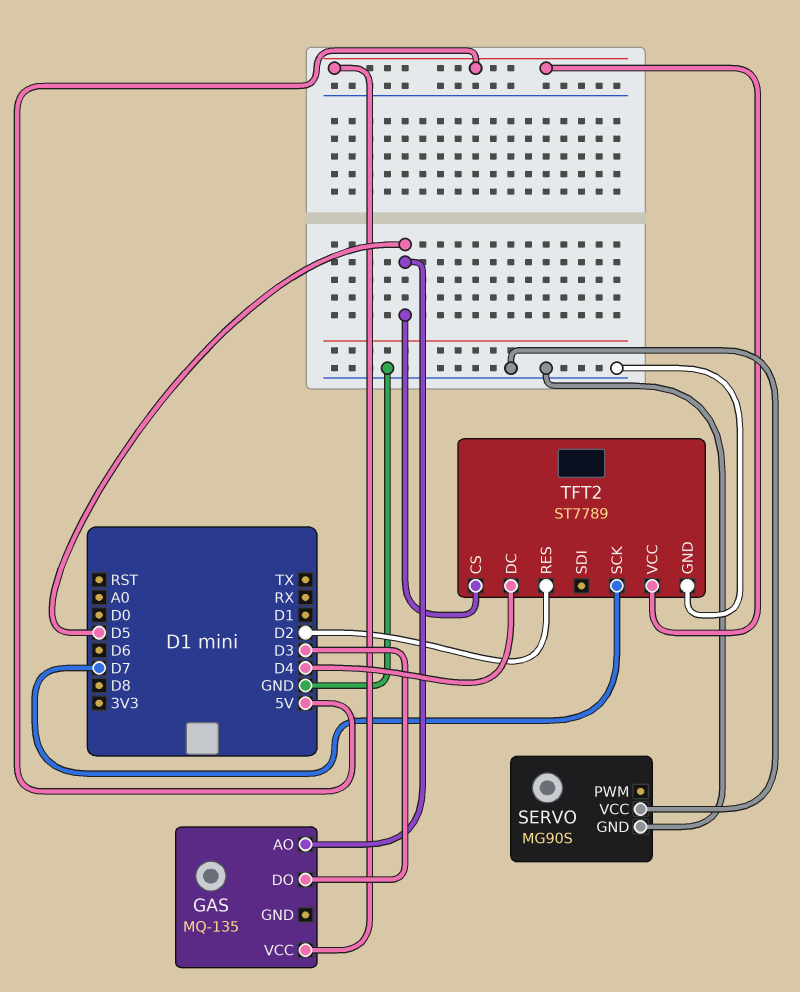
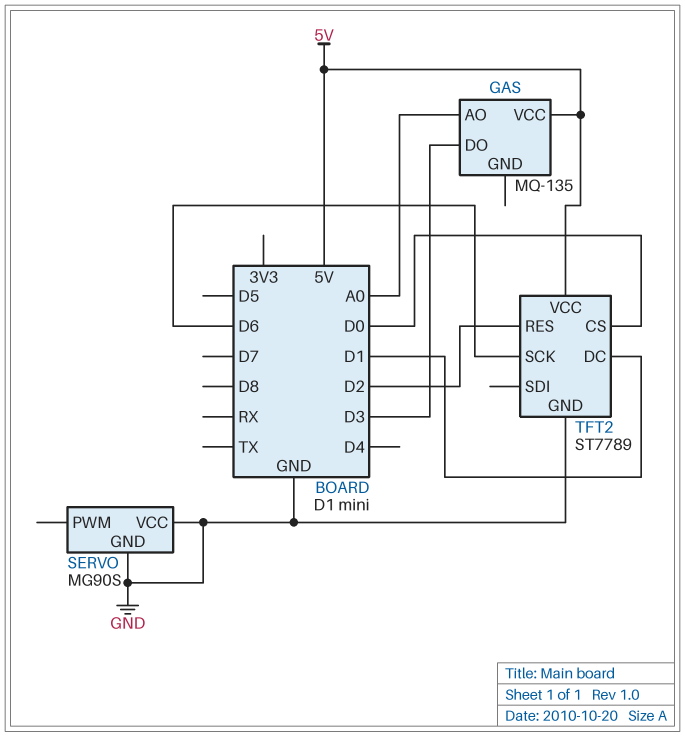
GAS pin AO: D5 -> A0
TFT2 pin CS: D5 -> D0
TFT2 pin DC: D4 -> D1
TFT2 pin SCK: D7 -> D6

